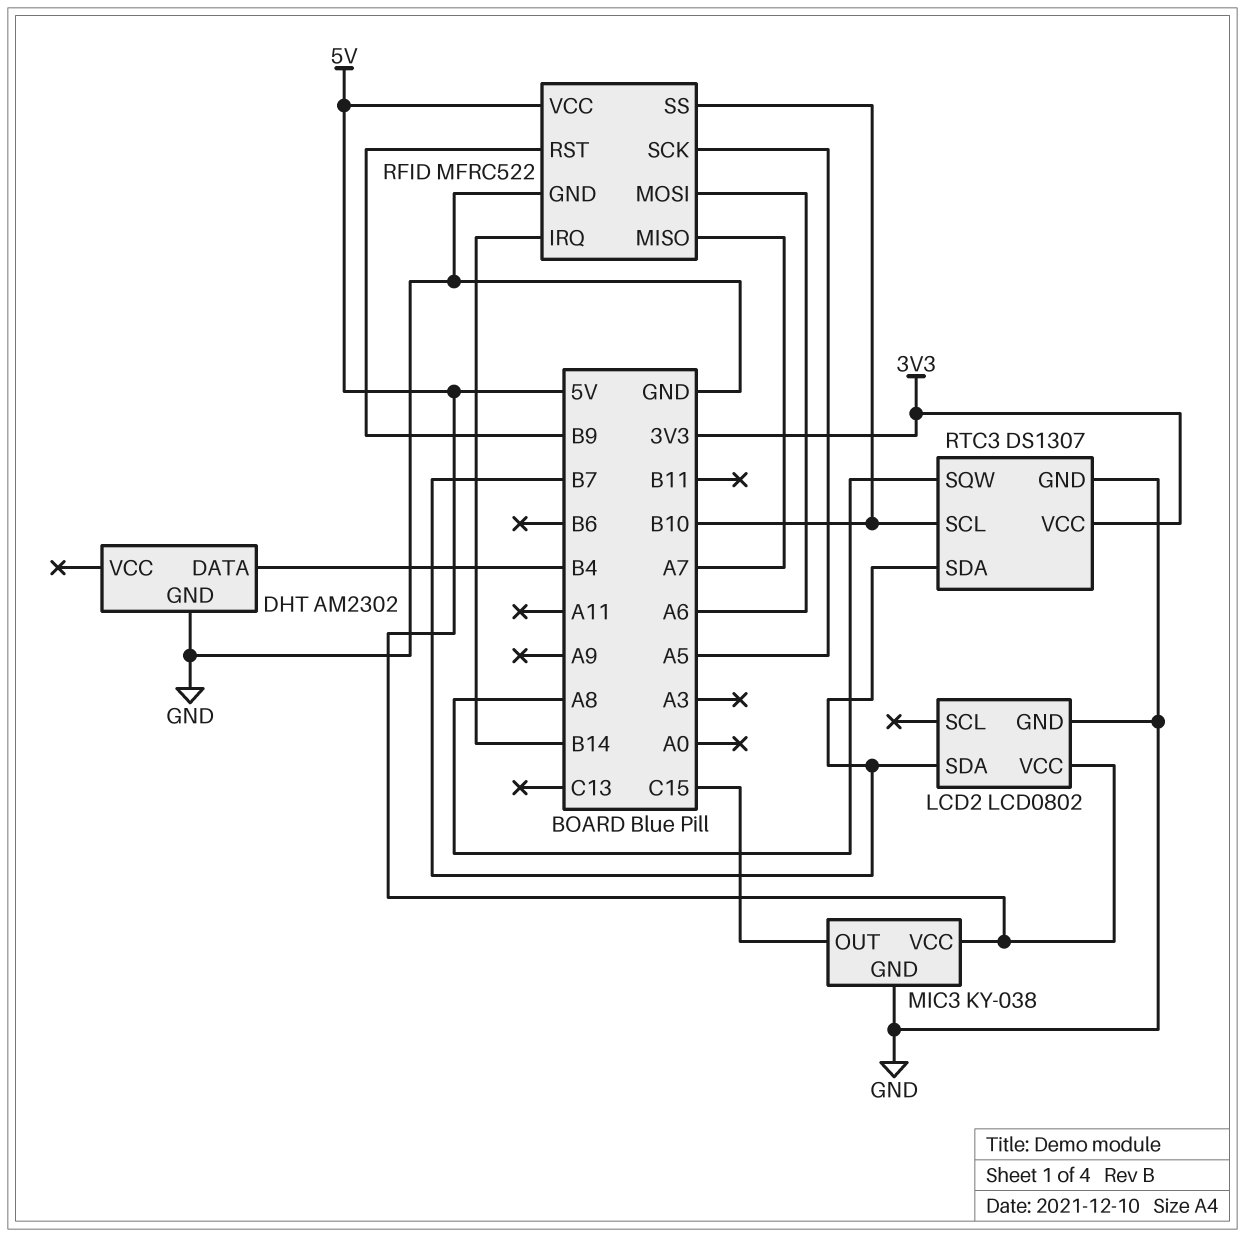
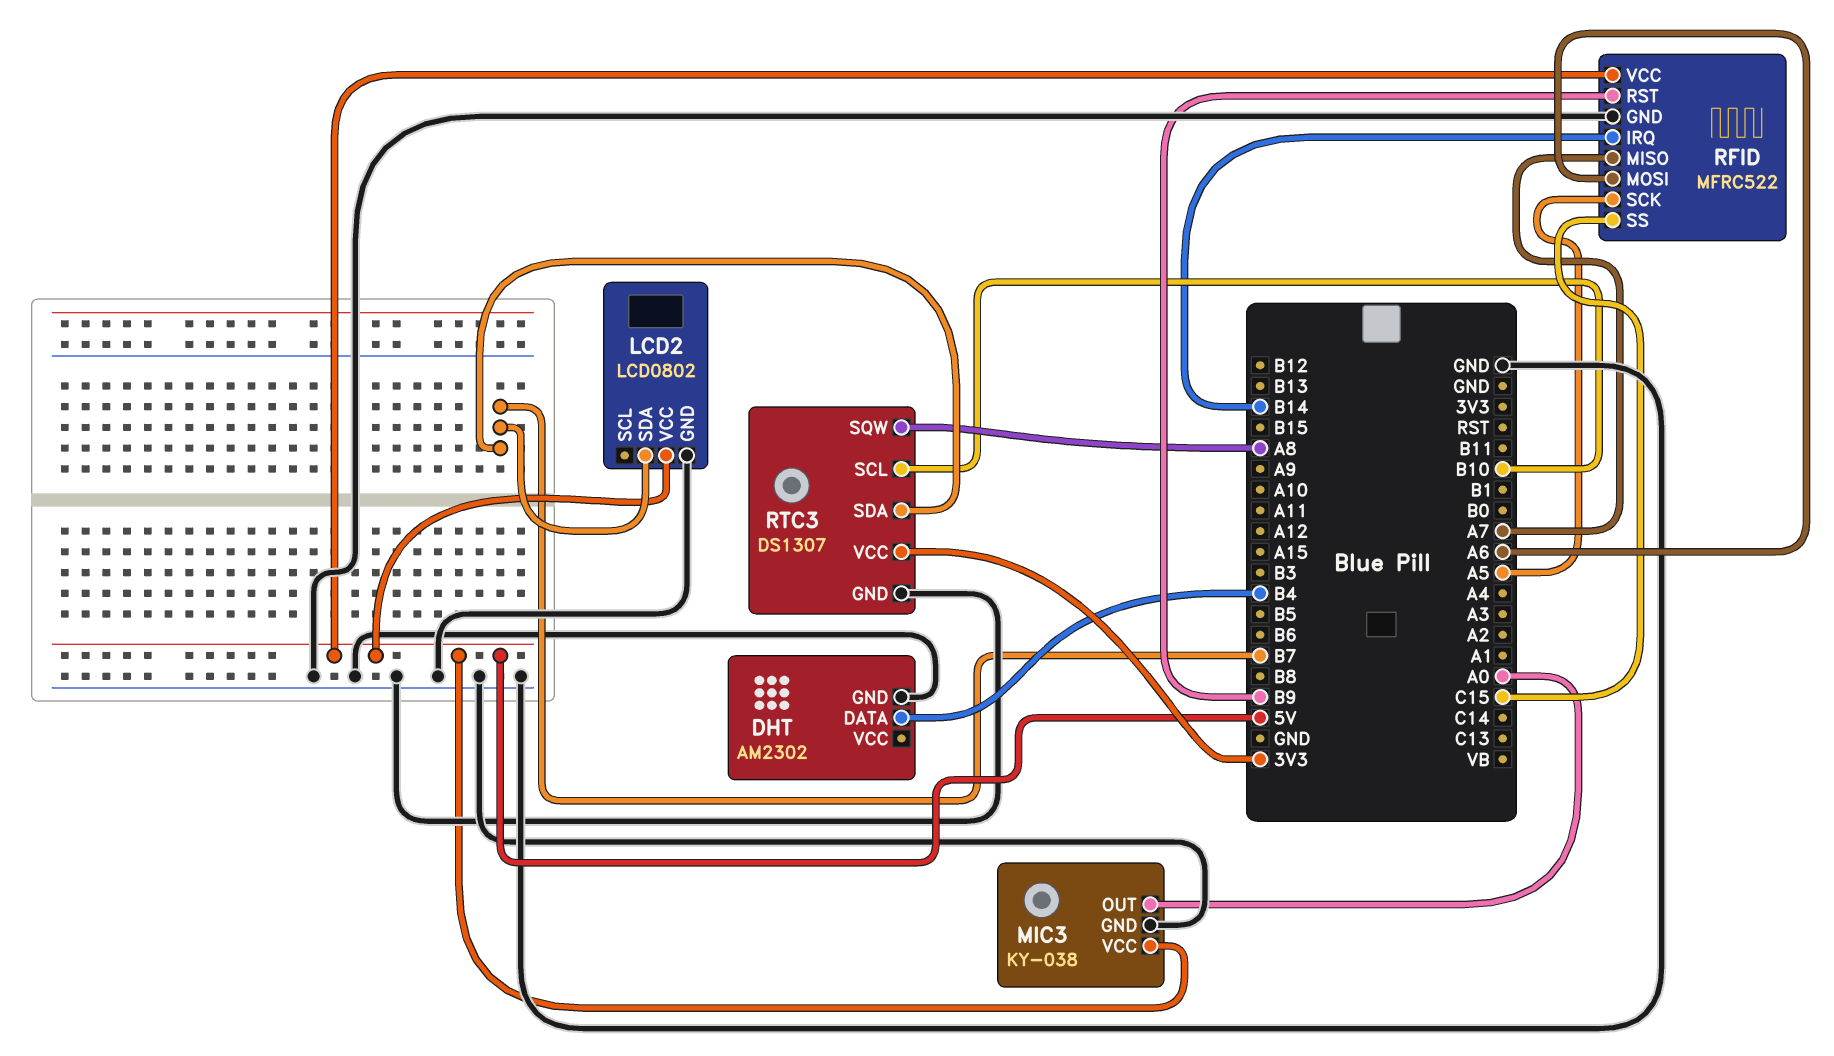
MIC3 pin OUT: C15 -> A0
RFID pin SS: B10 -> C15

